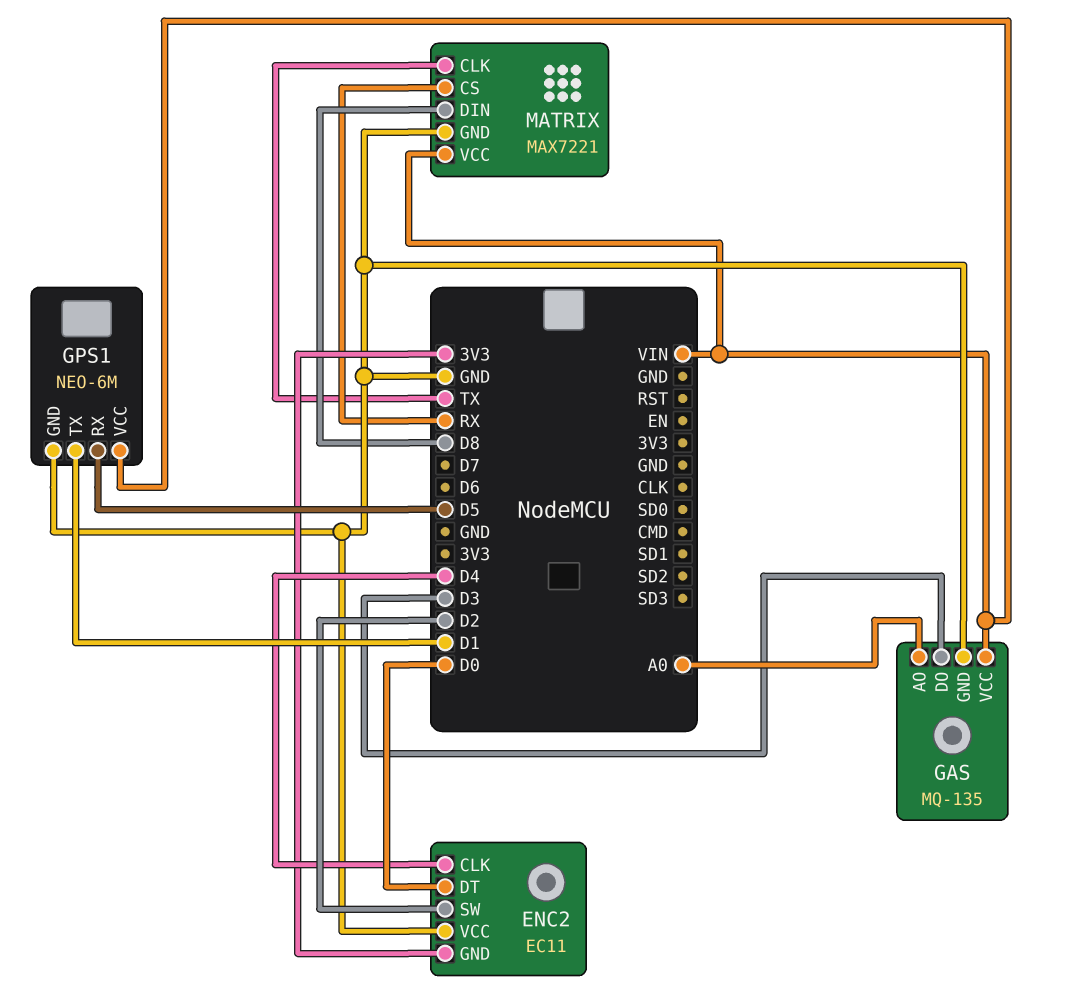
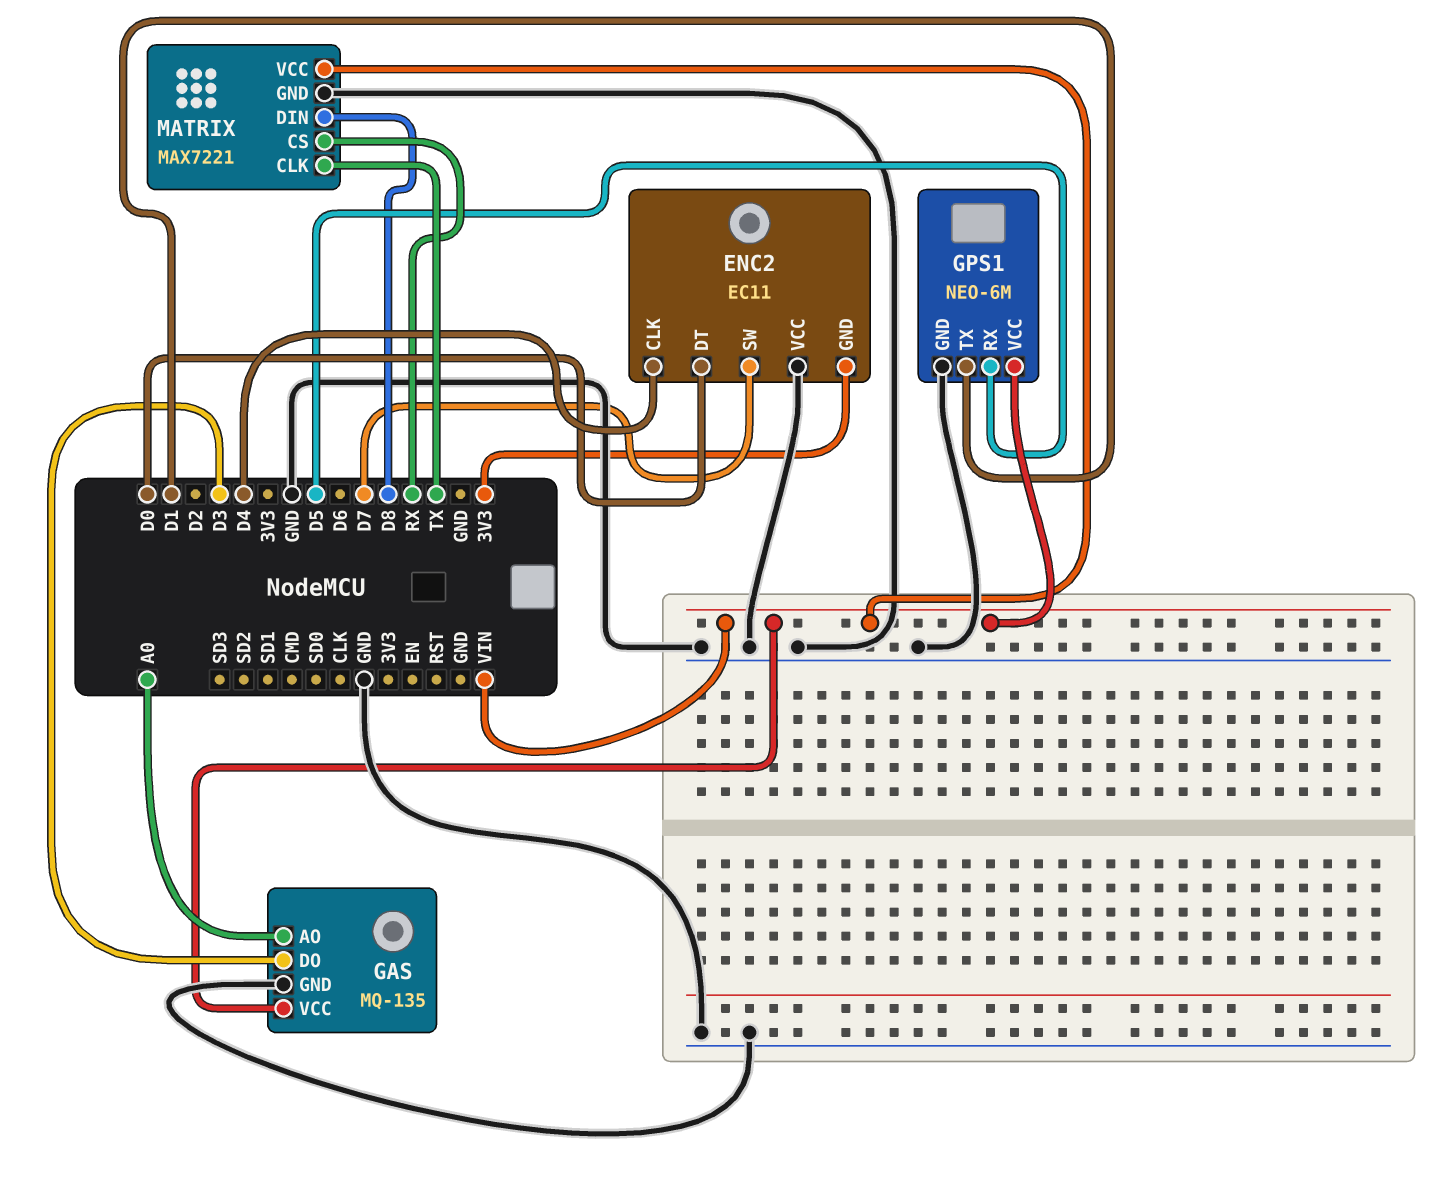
ENC2 pin SW: D2 -> D7

